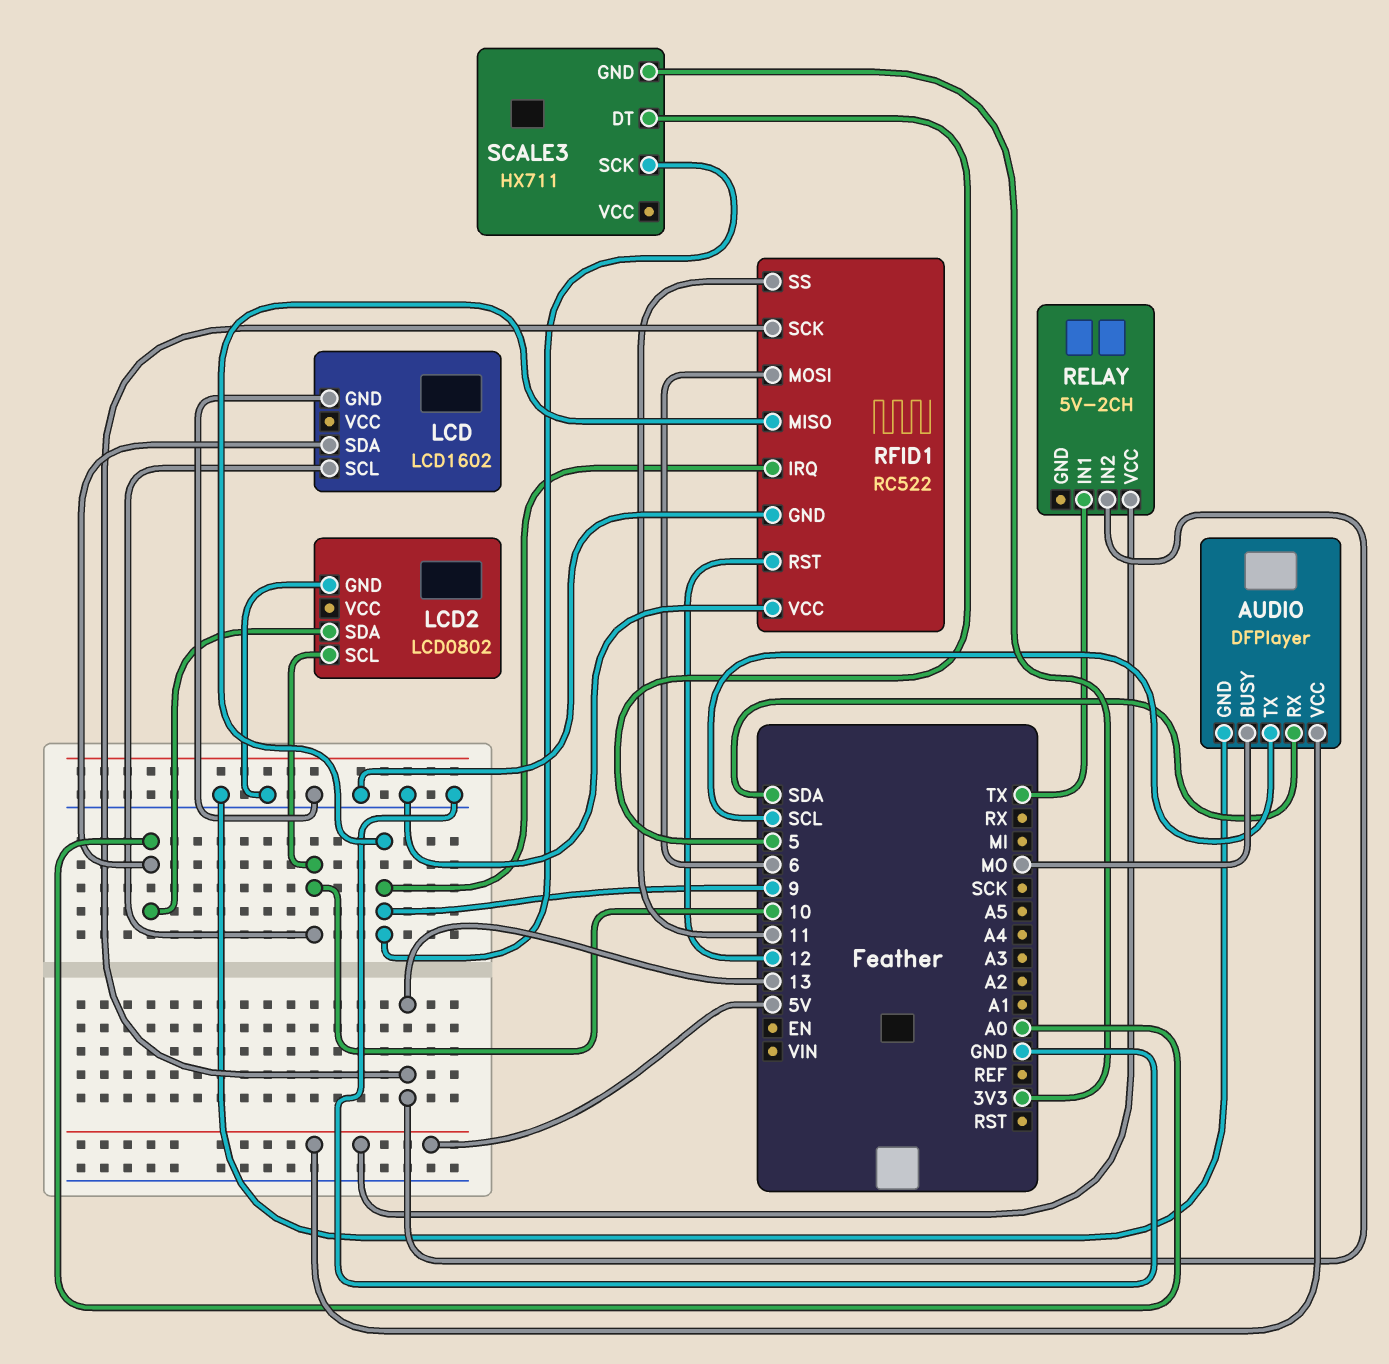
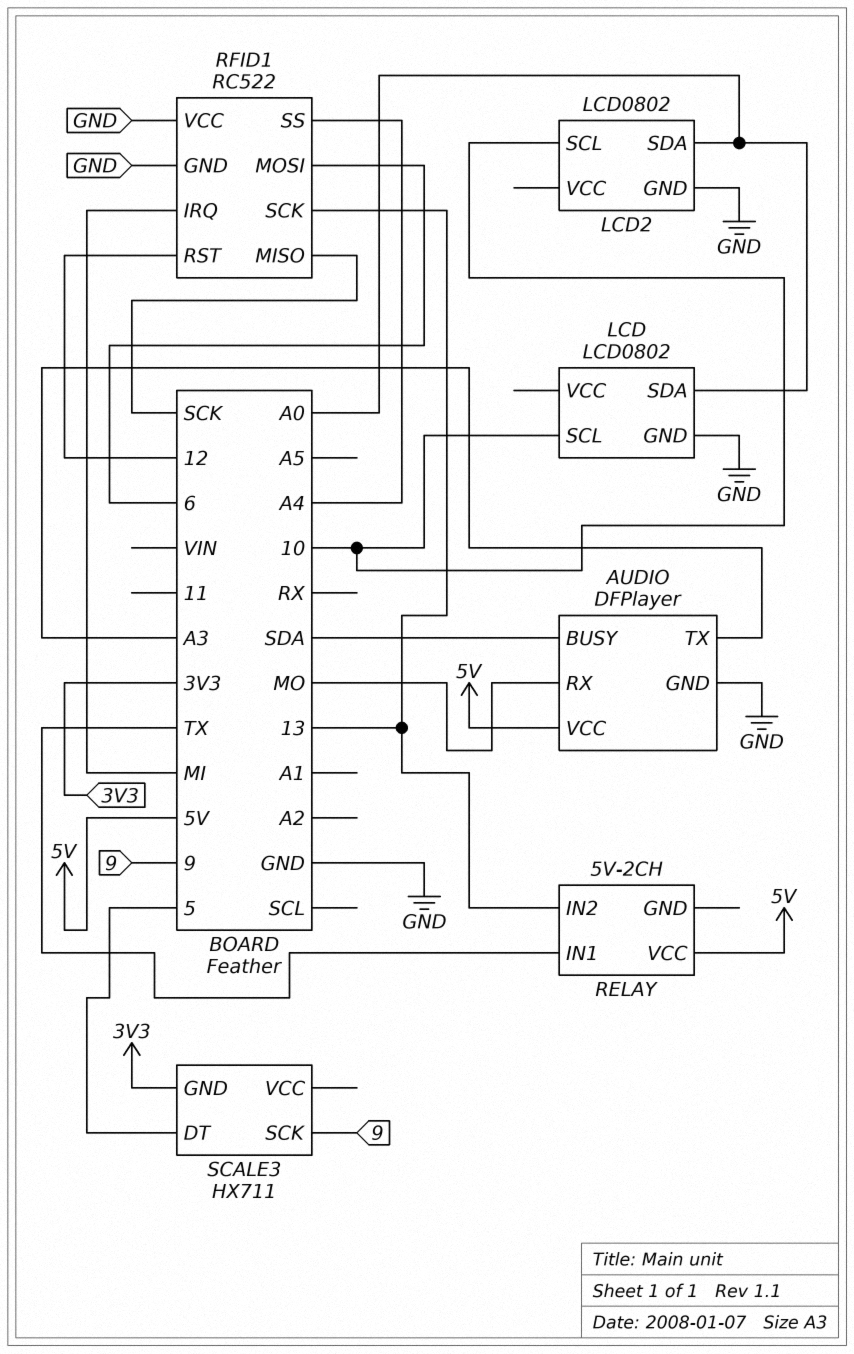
AUDIO pin BUSY: MO -> SDA
AUDIO pin RX: SDA -> MO
AUDIO pin TX: SCL -> A3
LCD: LCD1602 -> LCD0802
RFID1 pin IRQ: 9 -> MI
RFID1 pin MISO: 9 -> SCK
RFID1 pin SS: 11 -> A4

